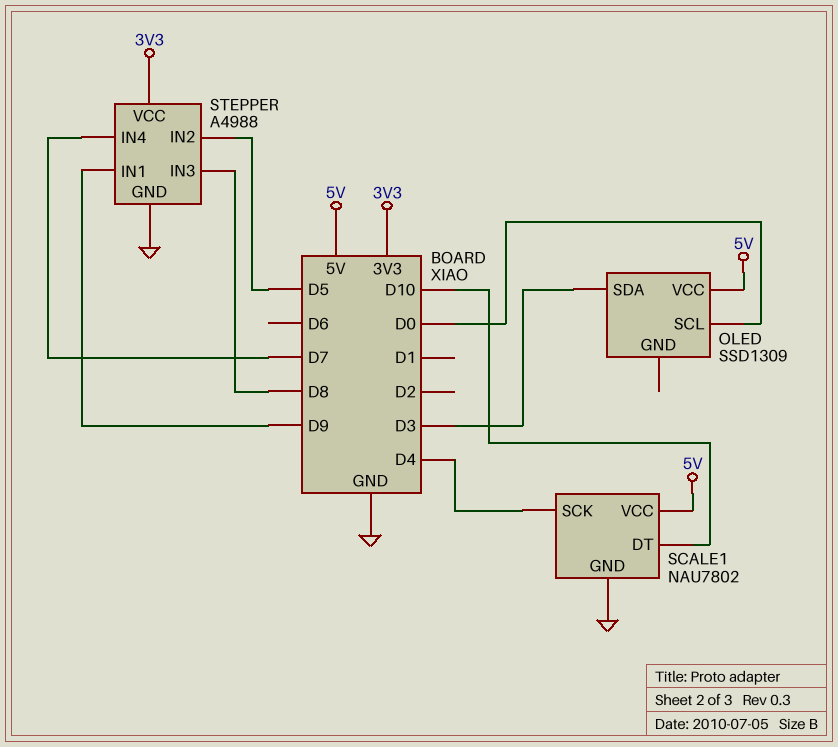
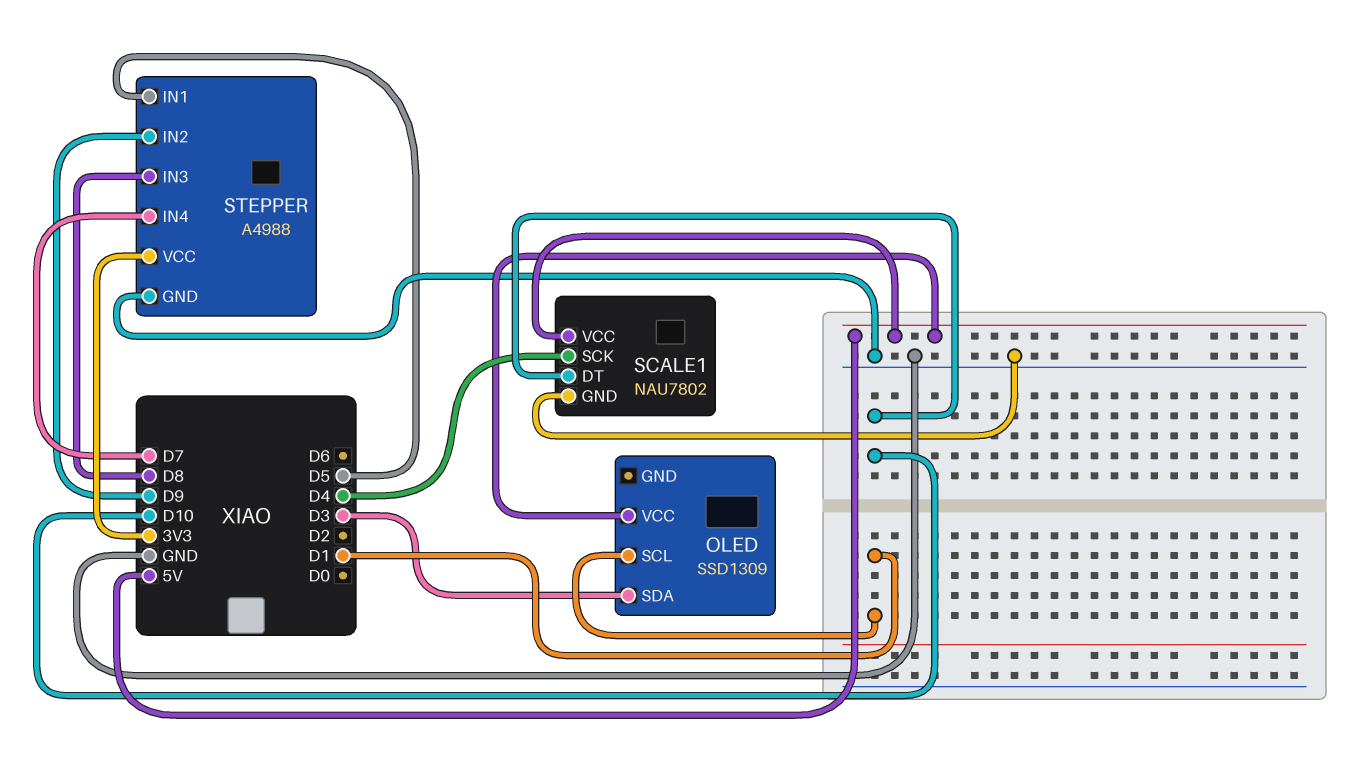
OLED pin SCL: D0 -> D1
STEPPER pin IN1: D9 -> D5
STEPPER pin IN2: D5 -> D9

